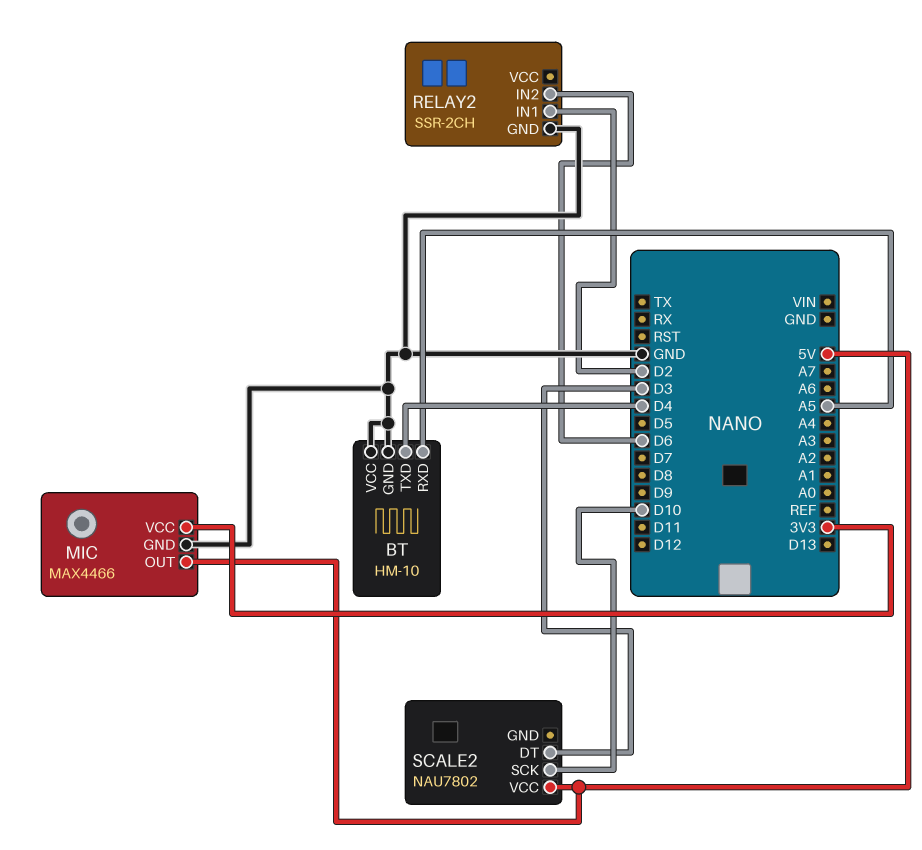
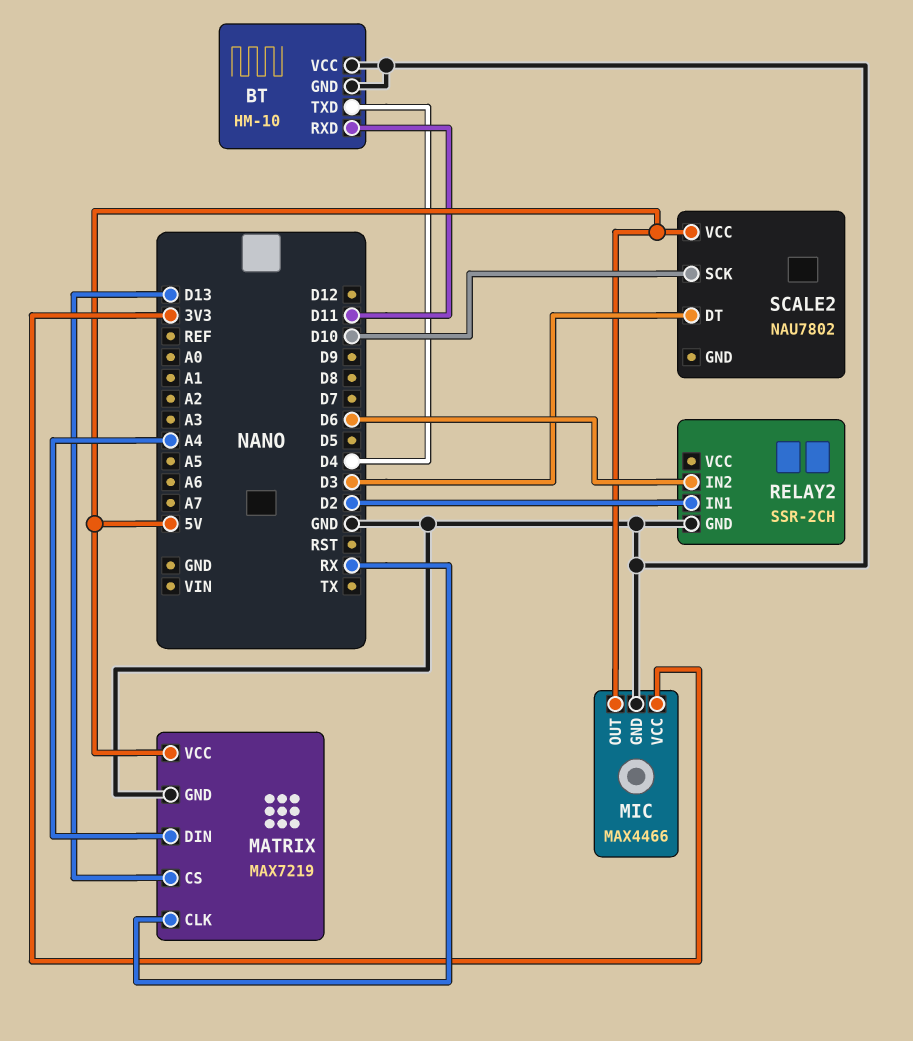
BT pin RXD: A5 -> D11
MATRIX: none -> MAX7219
MATRIX pin CLK: none -> RX
MATRIX pin CS: none -> D13
MATRIX pin DIN: none -> A4
MATRIX pin GND: none -> GND
MATRIX pin VCC: none -> 5V

